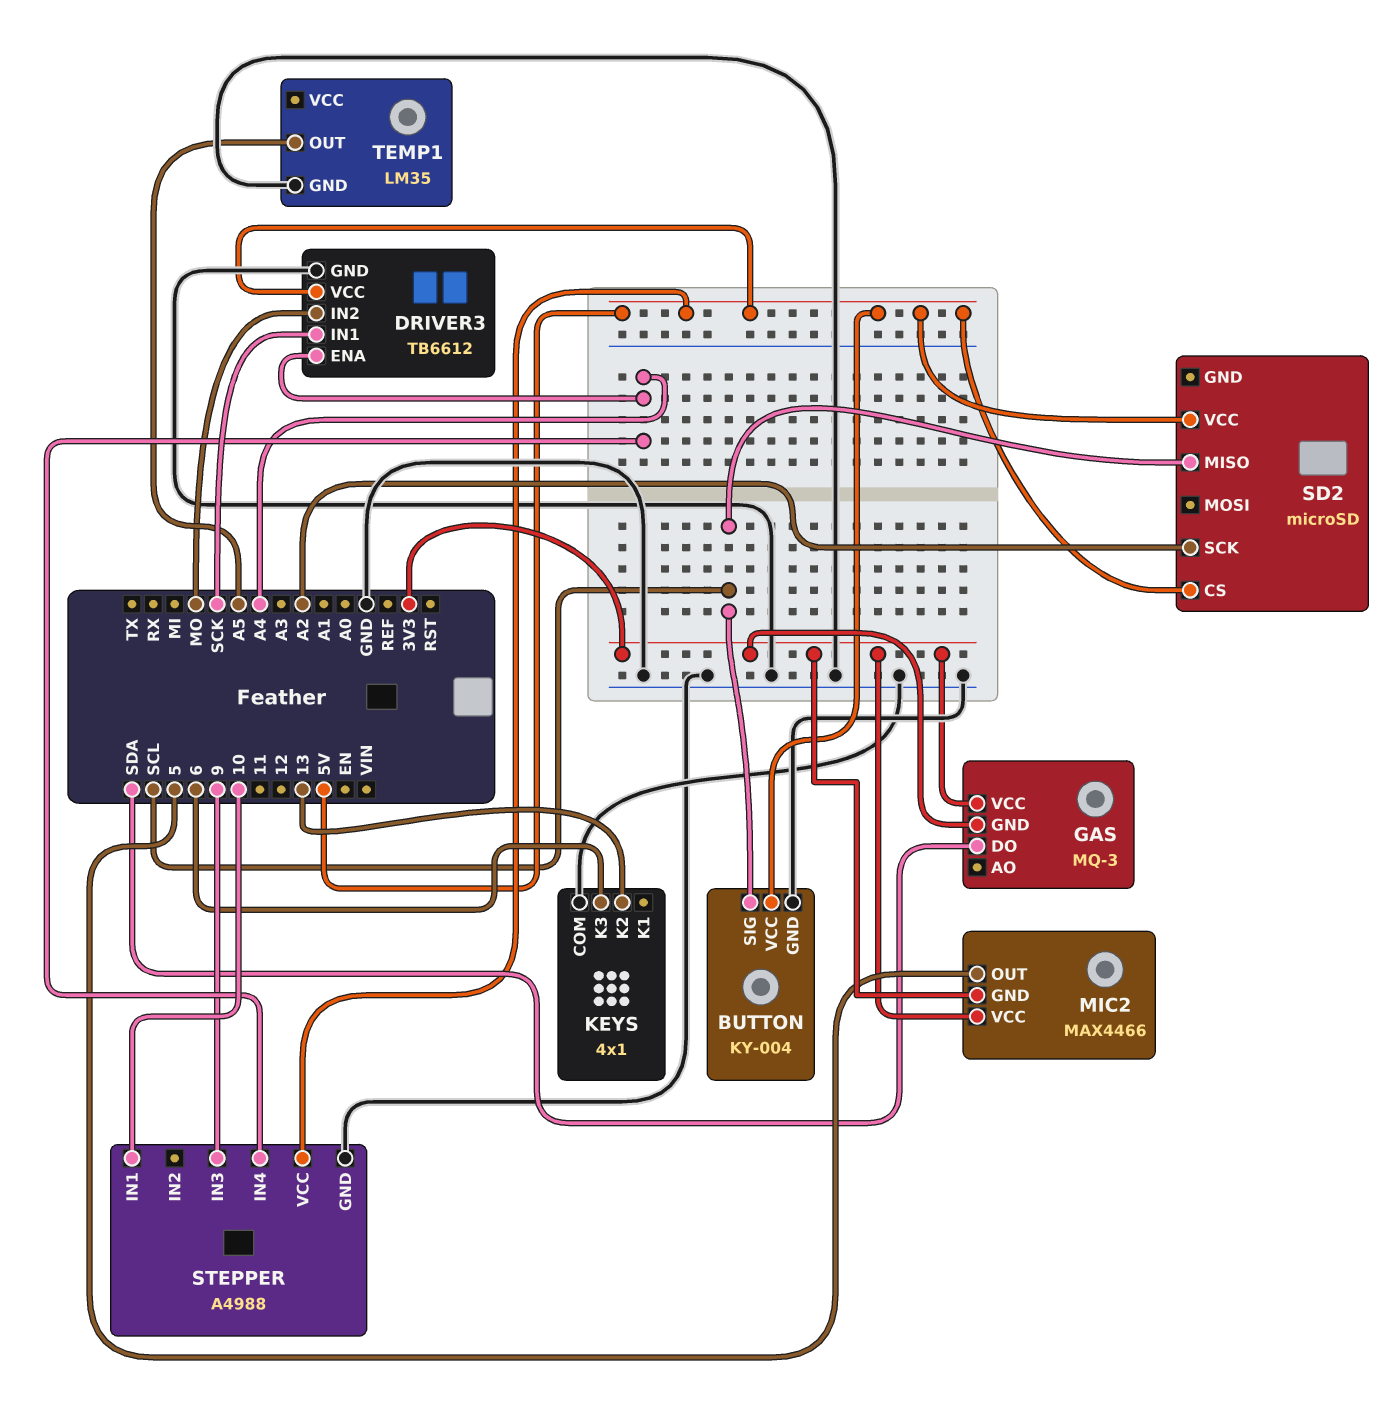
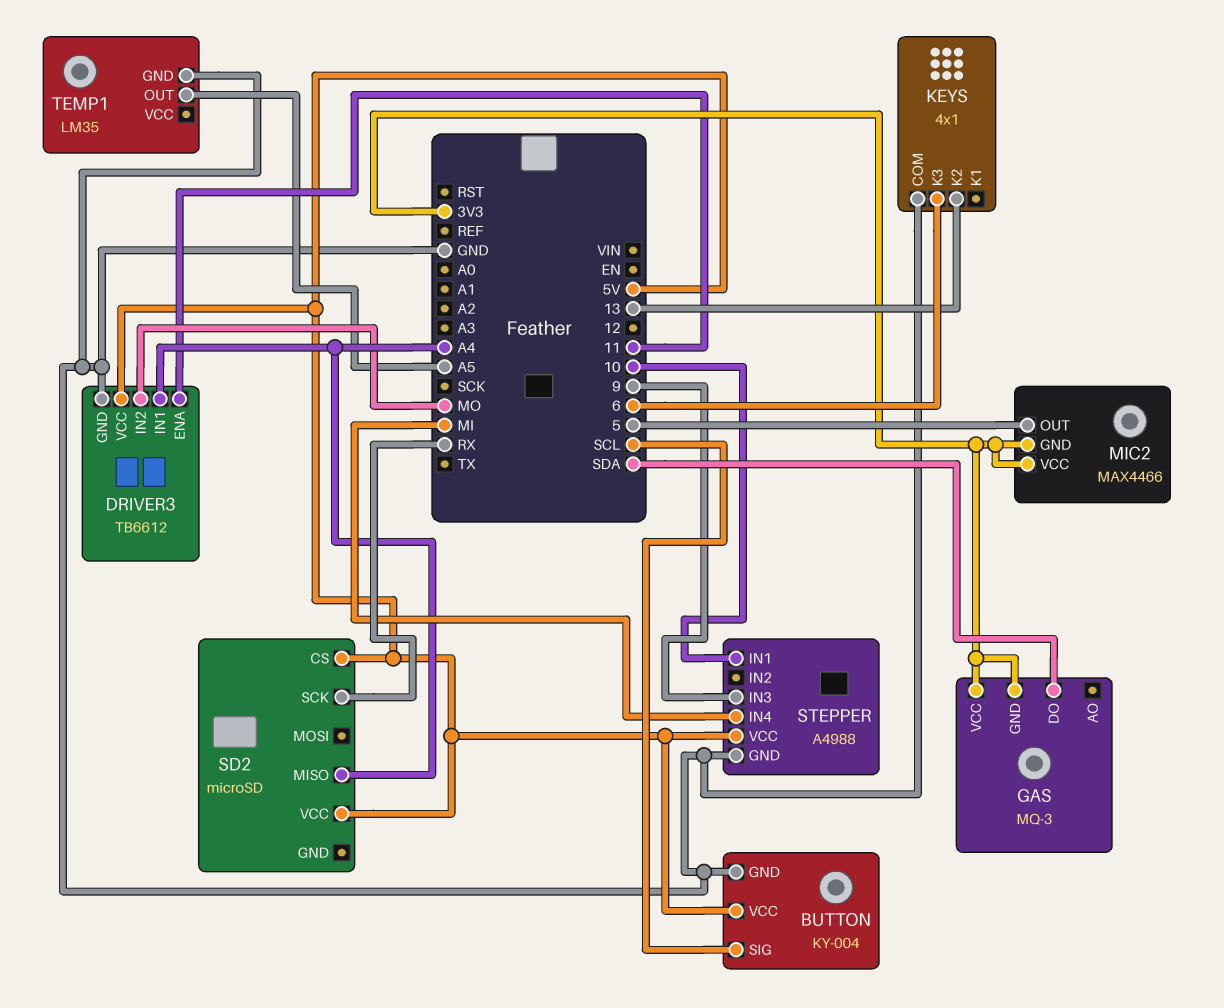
DRIVER3 pin ENA: A4 -> 11
DRIVER3 pin IN1: SCK -> A4
SD2 pin MISO: SCL -> A4
SD2 pin SCK: A2 -> RX
STEPPER pin IN4: A4 -> MI

